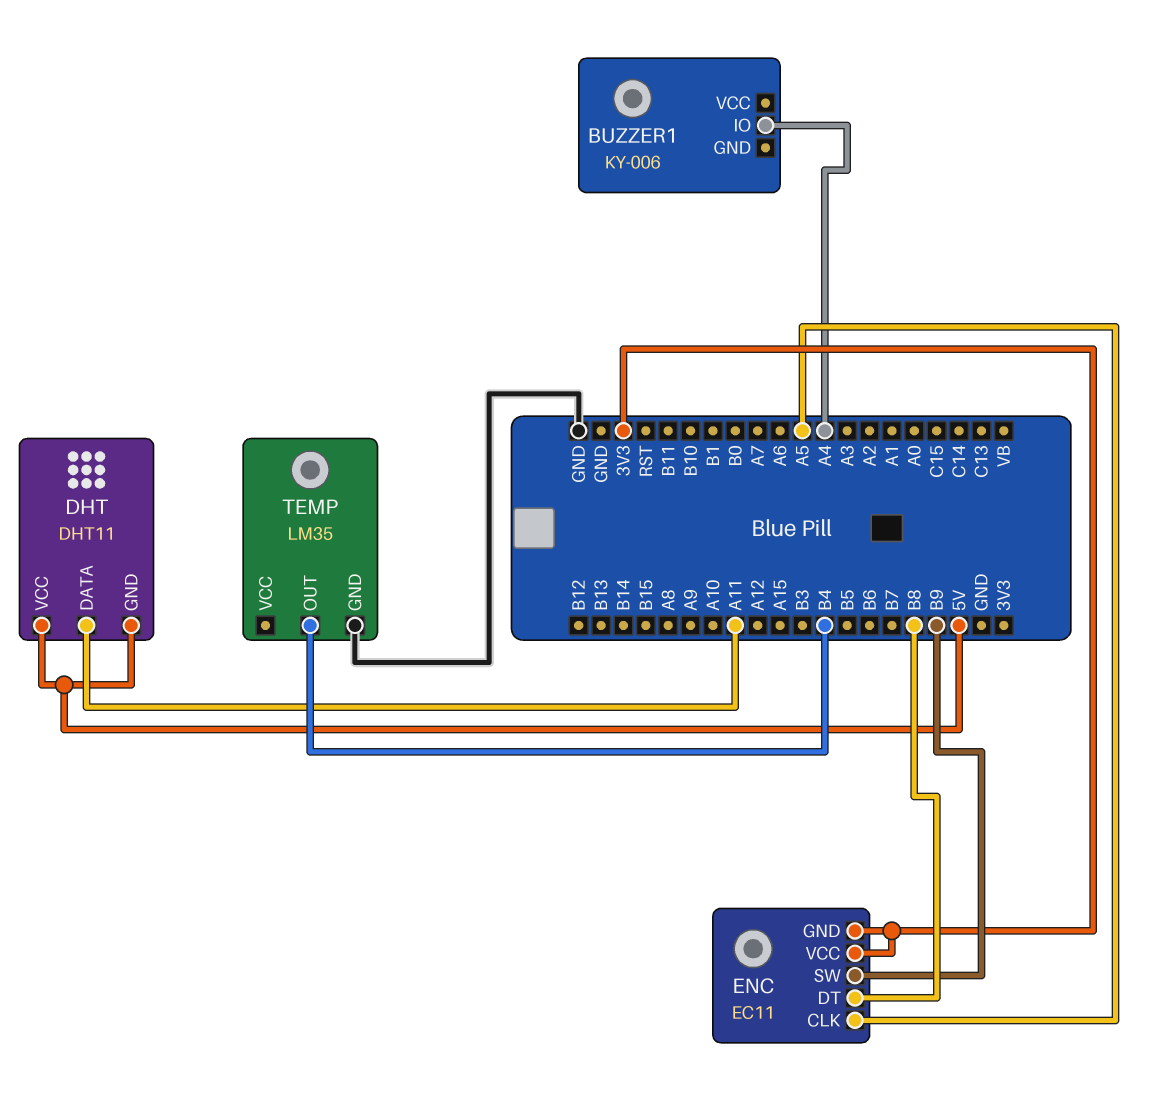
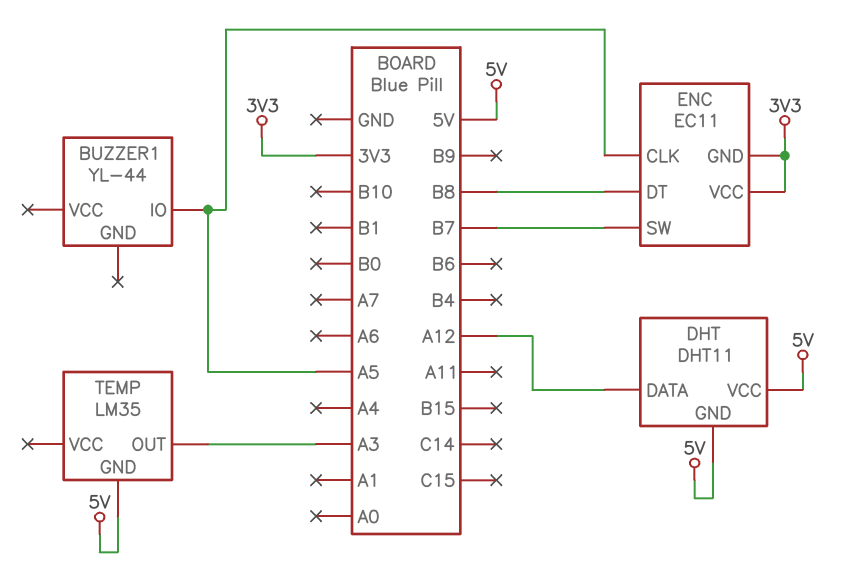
BUZZER1: KY-006 -> YL-44
BUZZER1 pin IO: A4 -> A5
DHT pin DATA: A11 -> A12
ENC pin SW: B9 -> B7
TEMP pin GND: GND -> 5V
TEMP pin OUT: B4 -> A3

